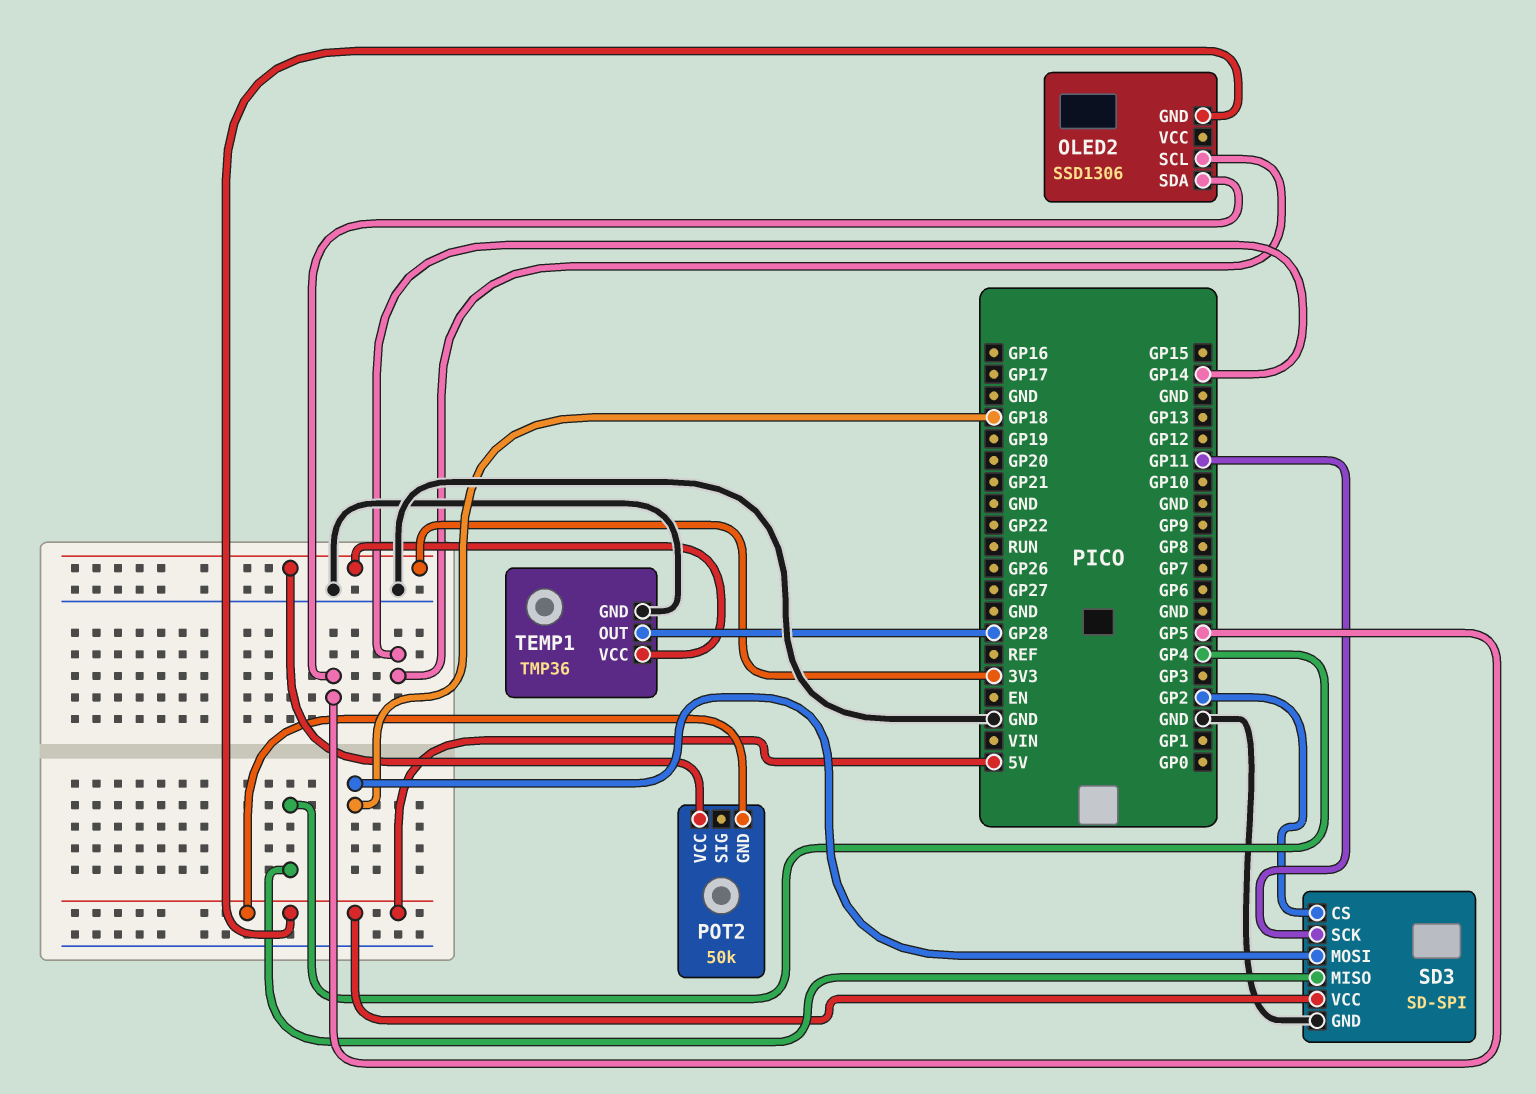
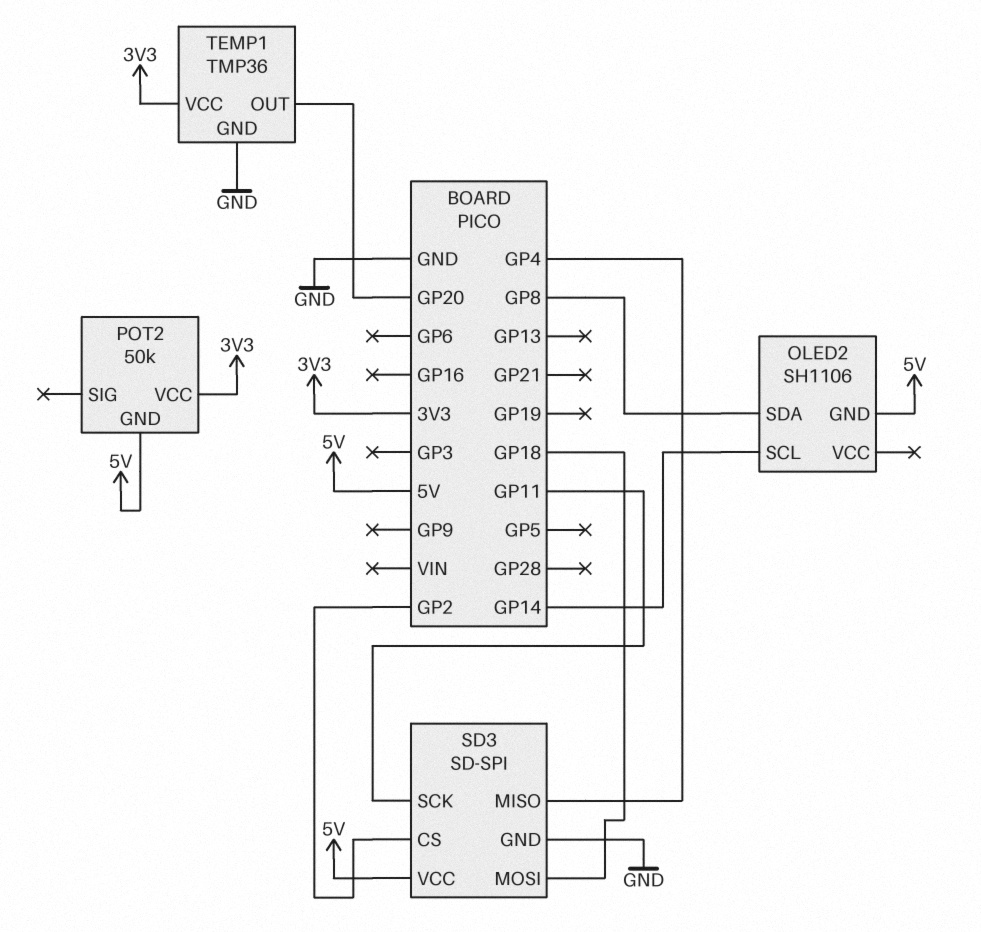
OLED2: SSD1306 -> SH1106
OLED2 pin SDA: GP5 -> GP8
TEMP1 pin OUT: GP28 -> GP20

